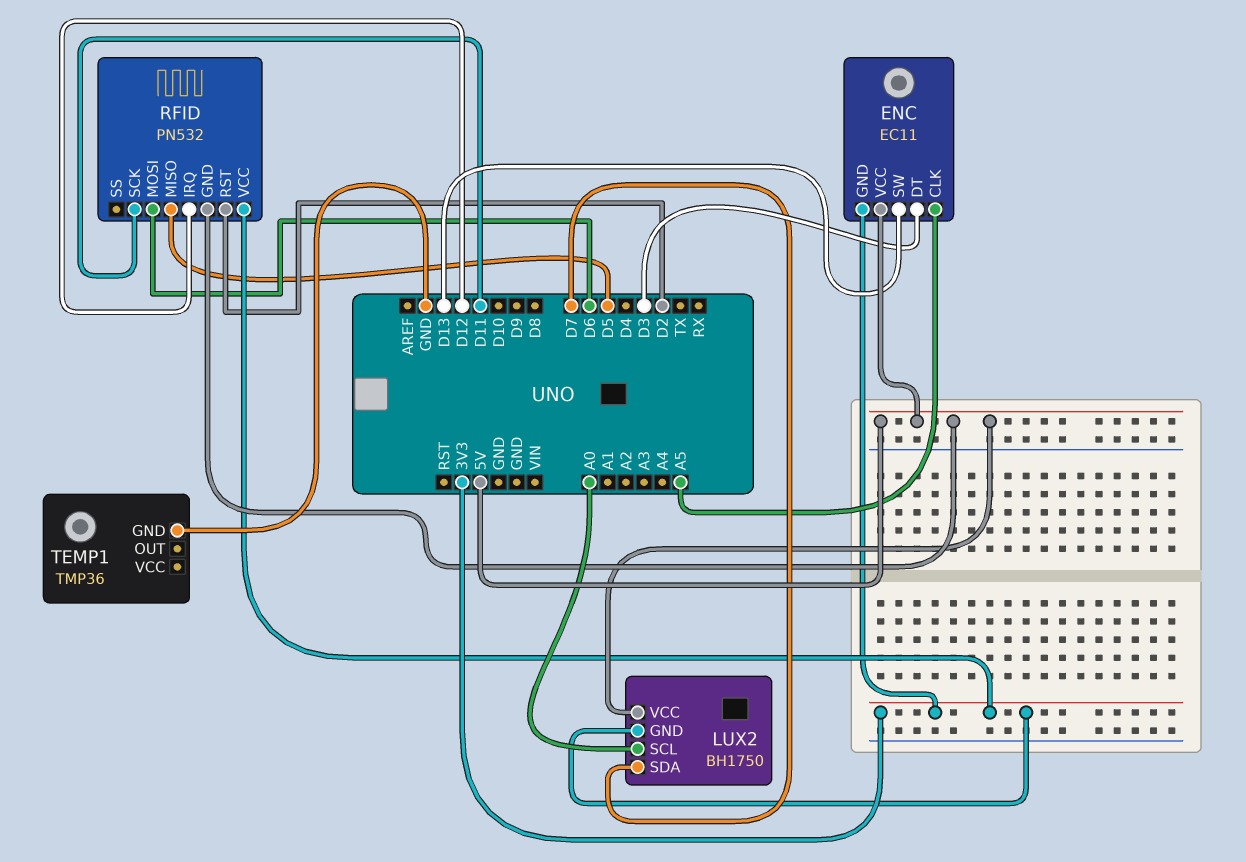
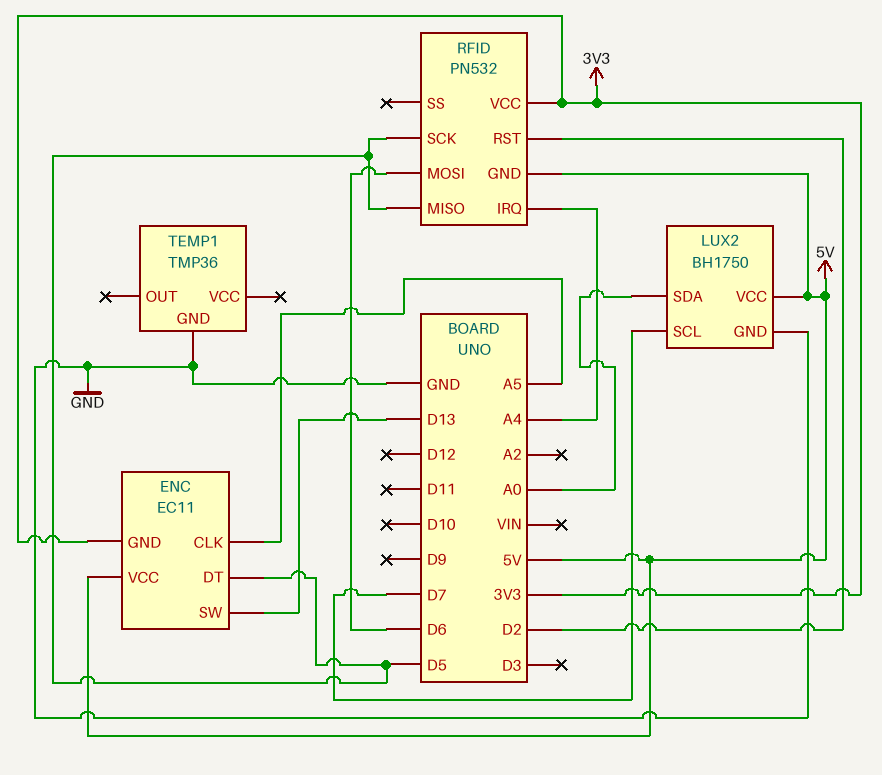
ENC pin DT: D3 -> D5
LUX2 pin GND: 3V3 -> GND
LUX2 pin SCL: A0 -> D7
LUX2 pin SDA: D7 -> A0
RFID pin IRQ: D12 -> A4
RFID pin SCK: D11 -> D5

